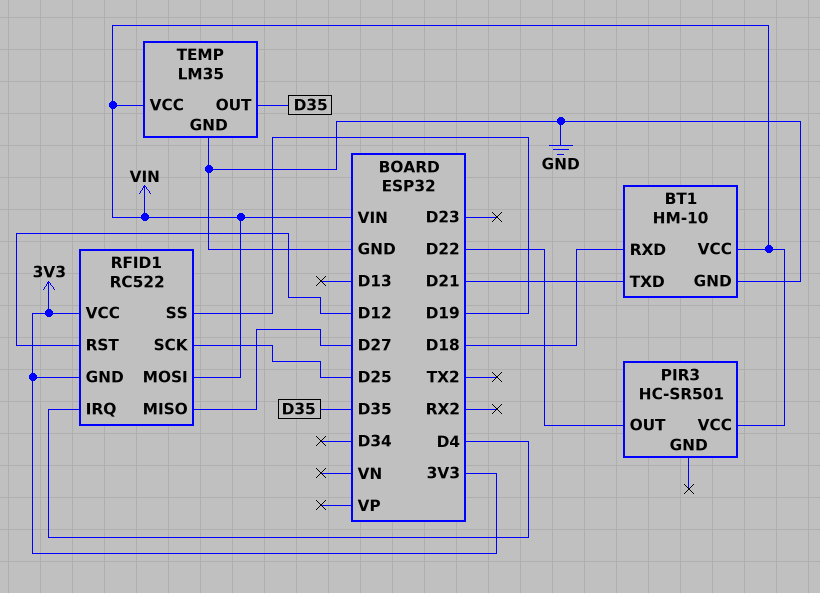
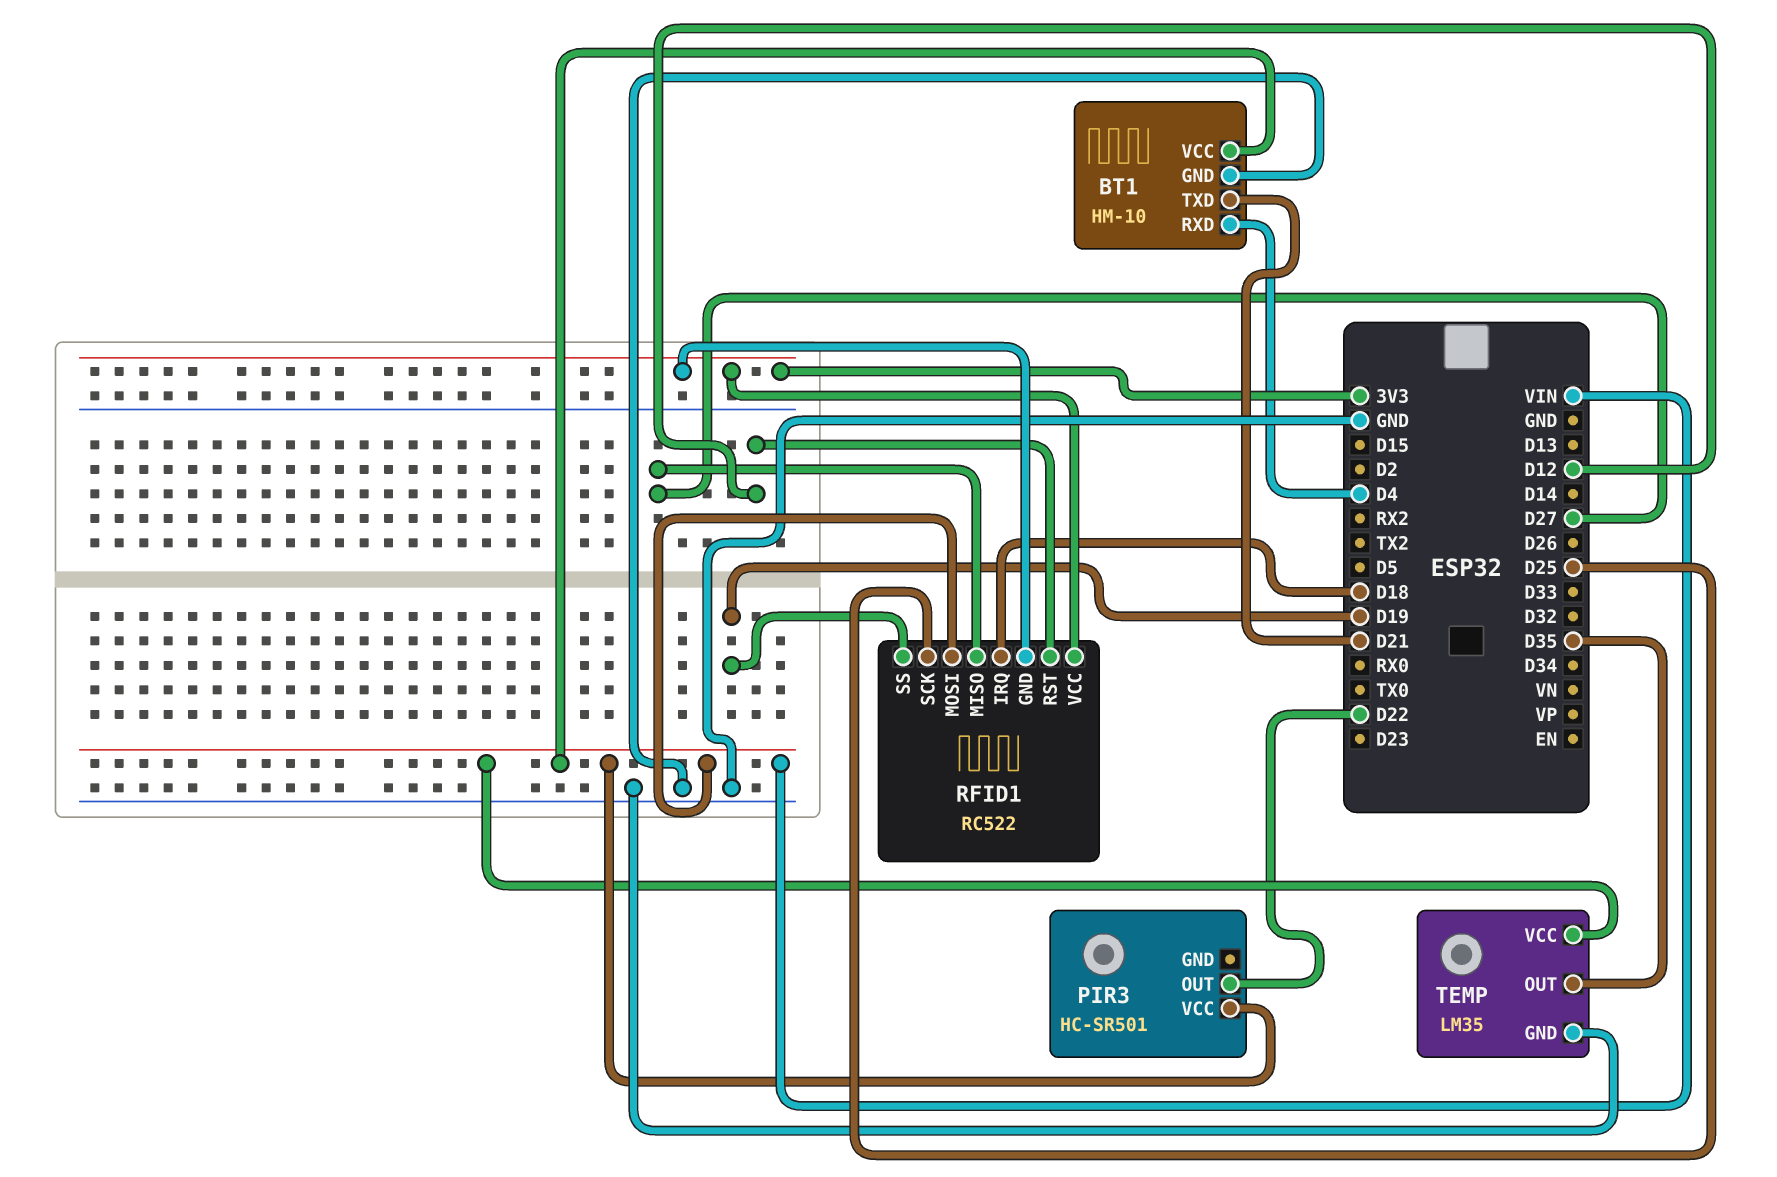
BT1 pin RXD: D18 -> D4
RFID1 pin IRQ: D4 -> D18

